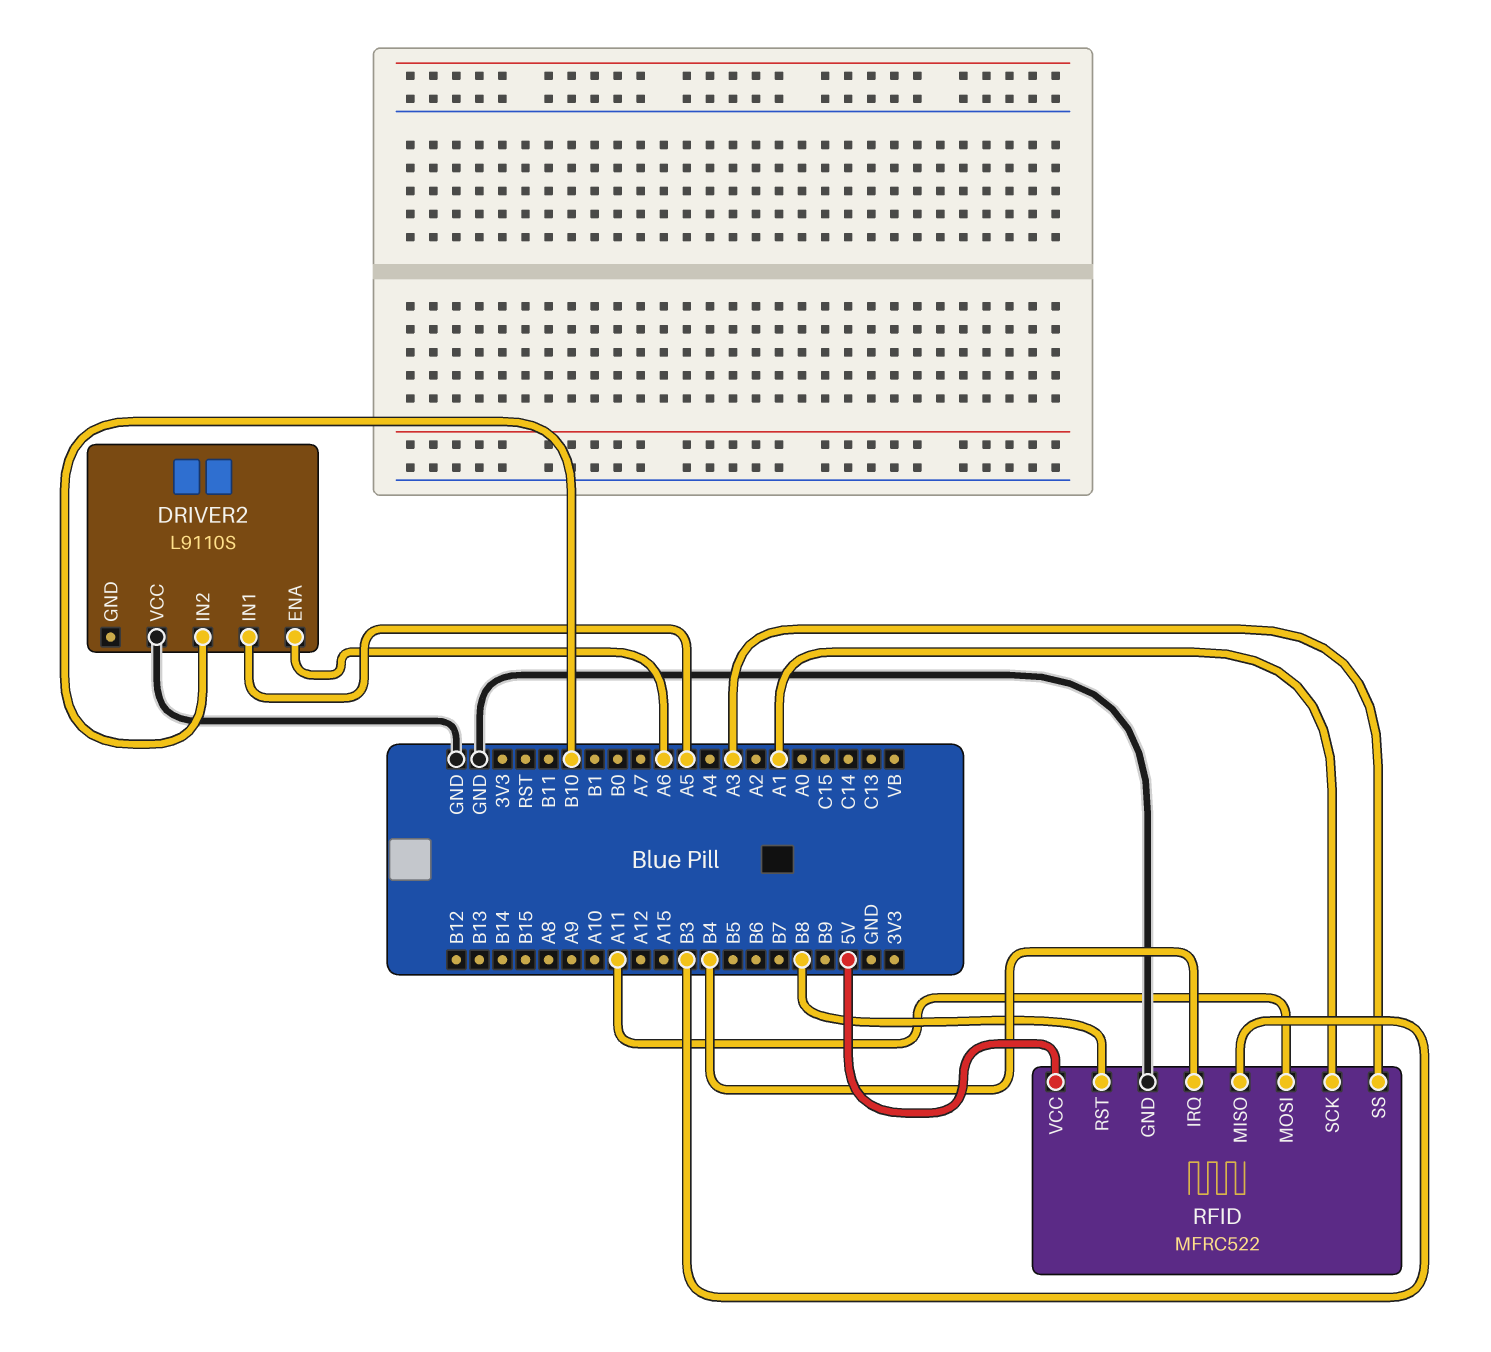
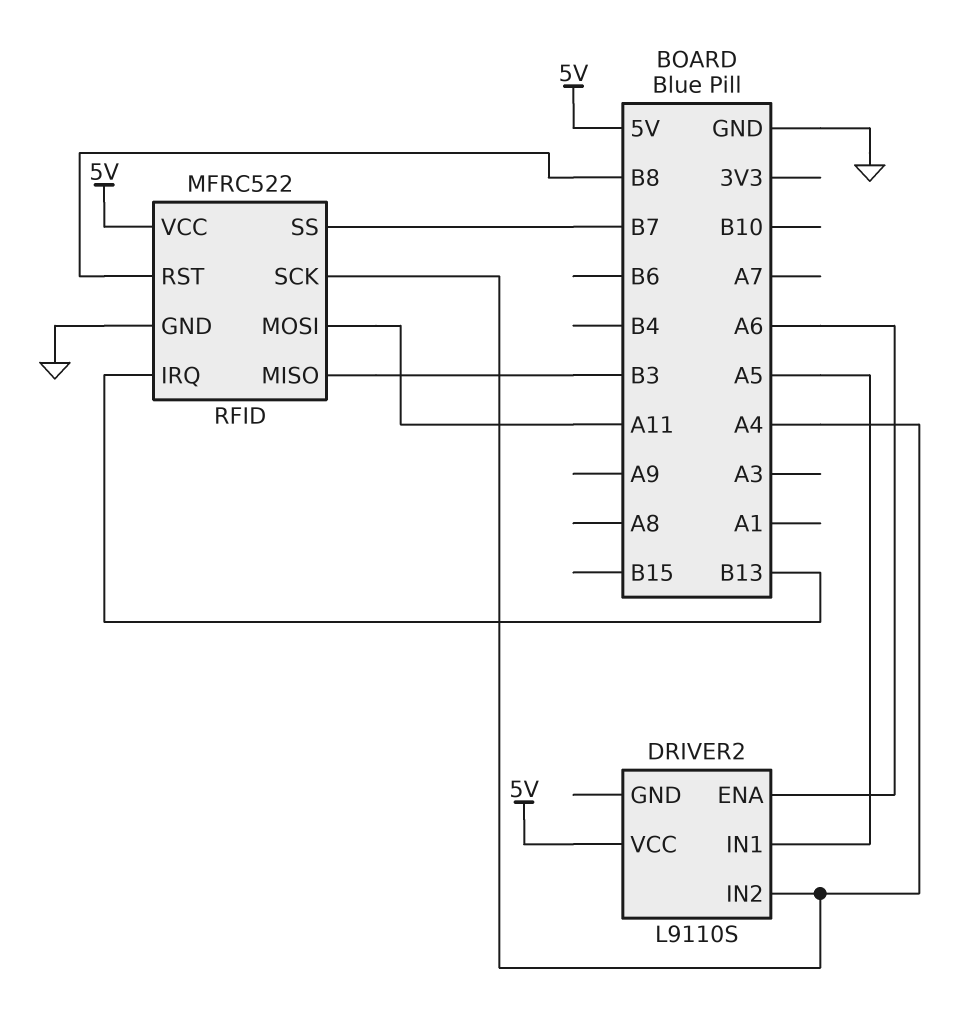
DRIVER2 pin IN2: B10 -> A4
DRIVER2 pin VCC: GND -> 5V
RFID pin IRQ: B4 -> B13
RFID pin SCK: A1 -> A4
RFID pin SS: A3 -> B7

